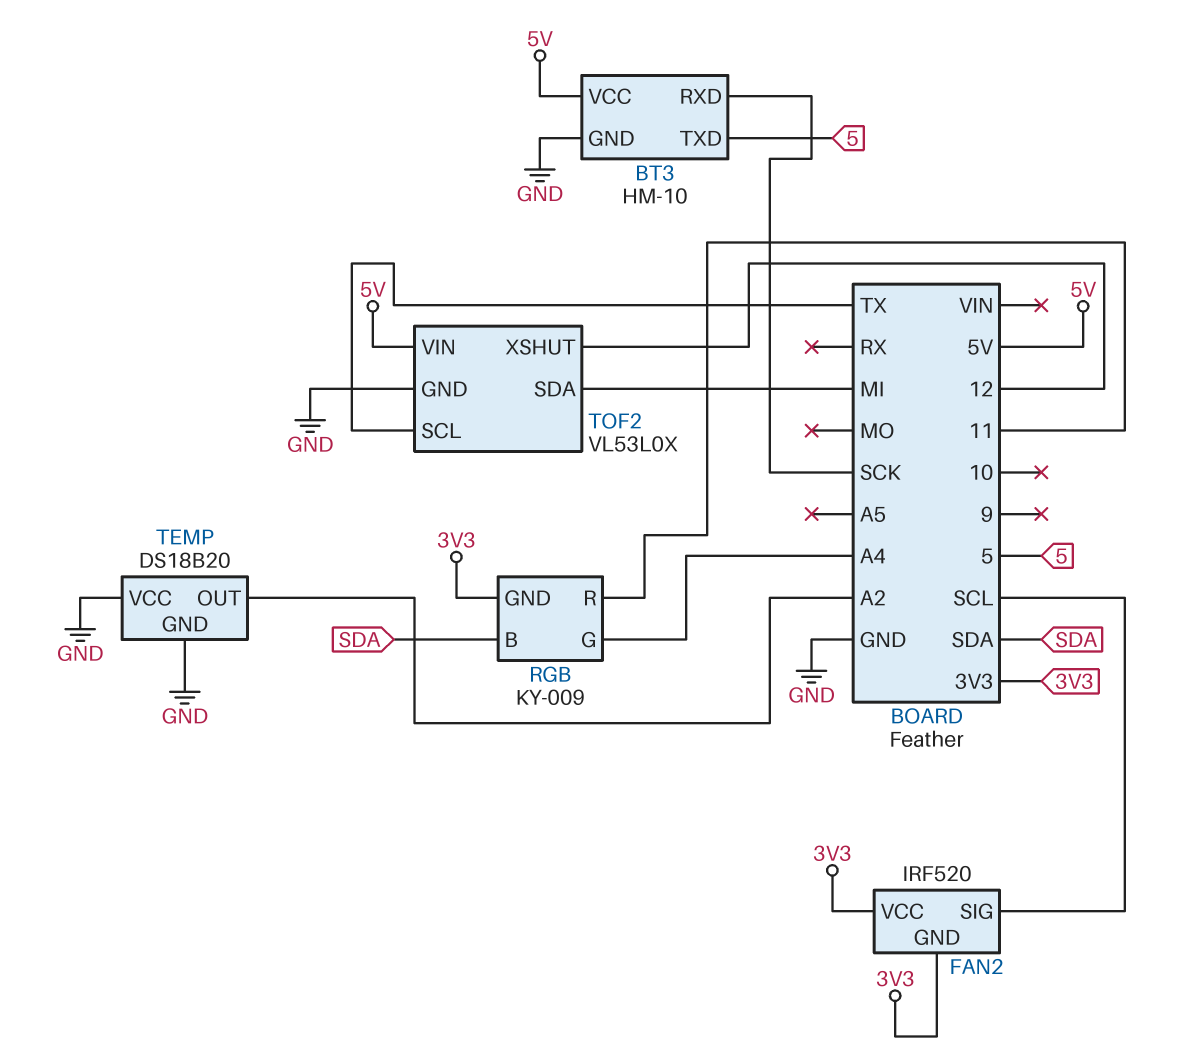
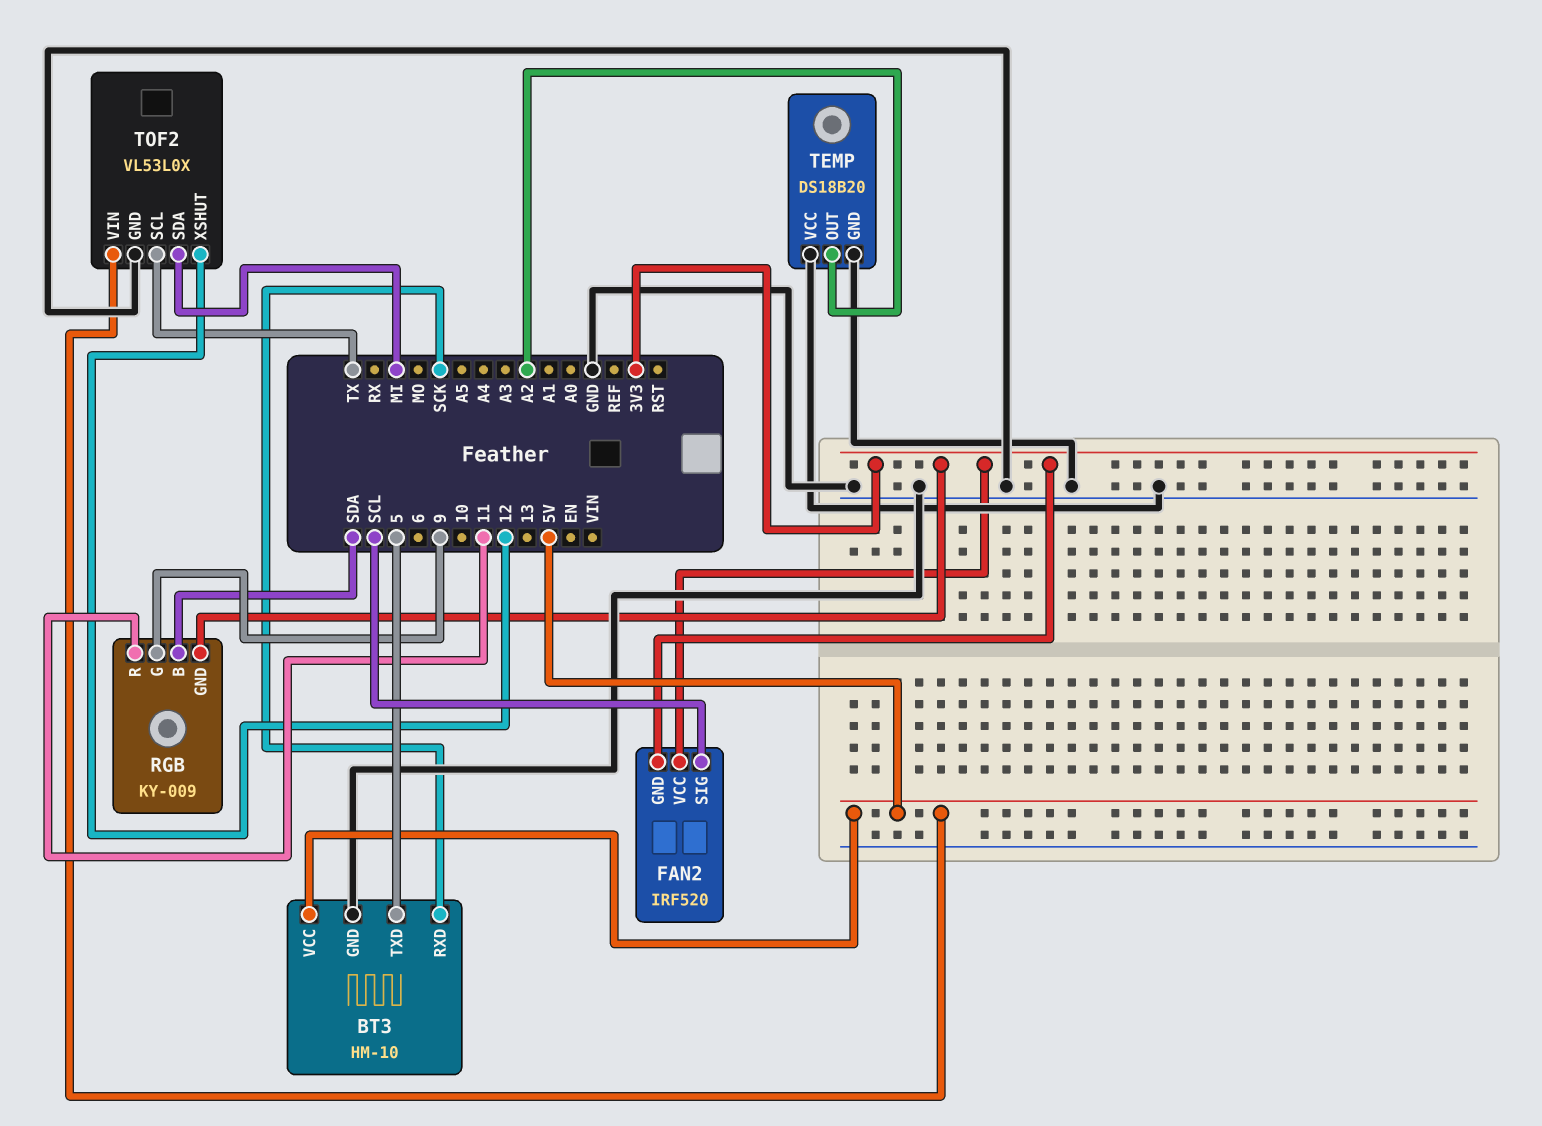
RGB pin G: A4 -> 9

